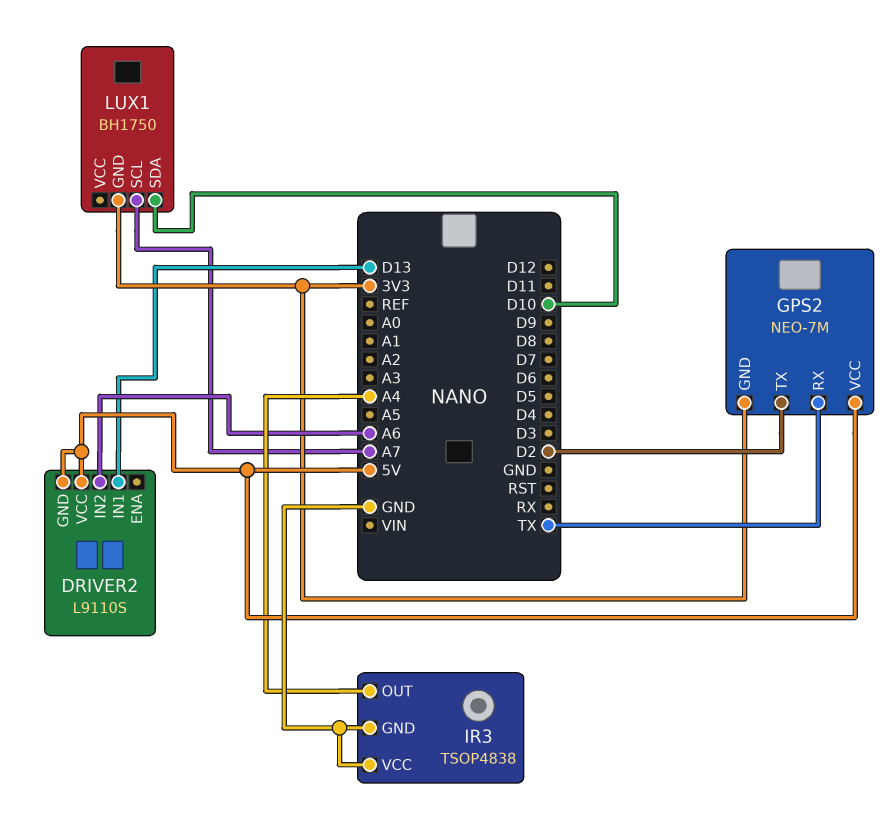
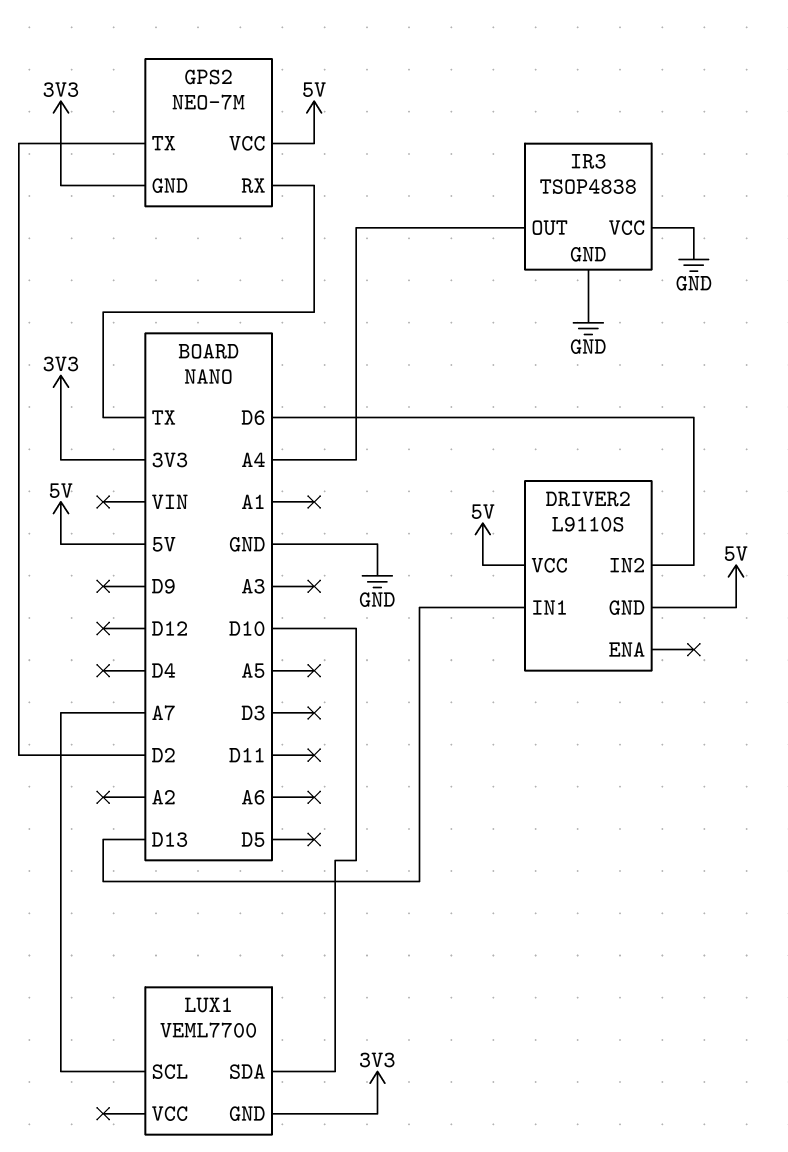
DRIVER2 pin IN2: A6 -> D6
LUX1: BH1750 -> VEML7700

